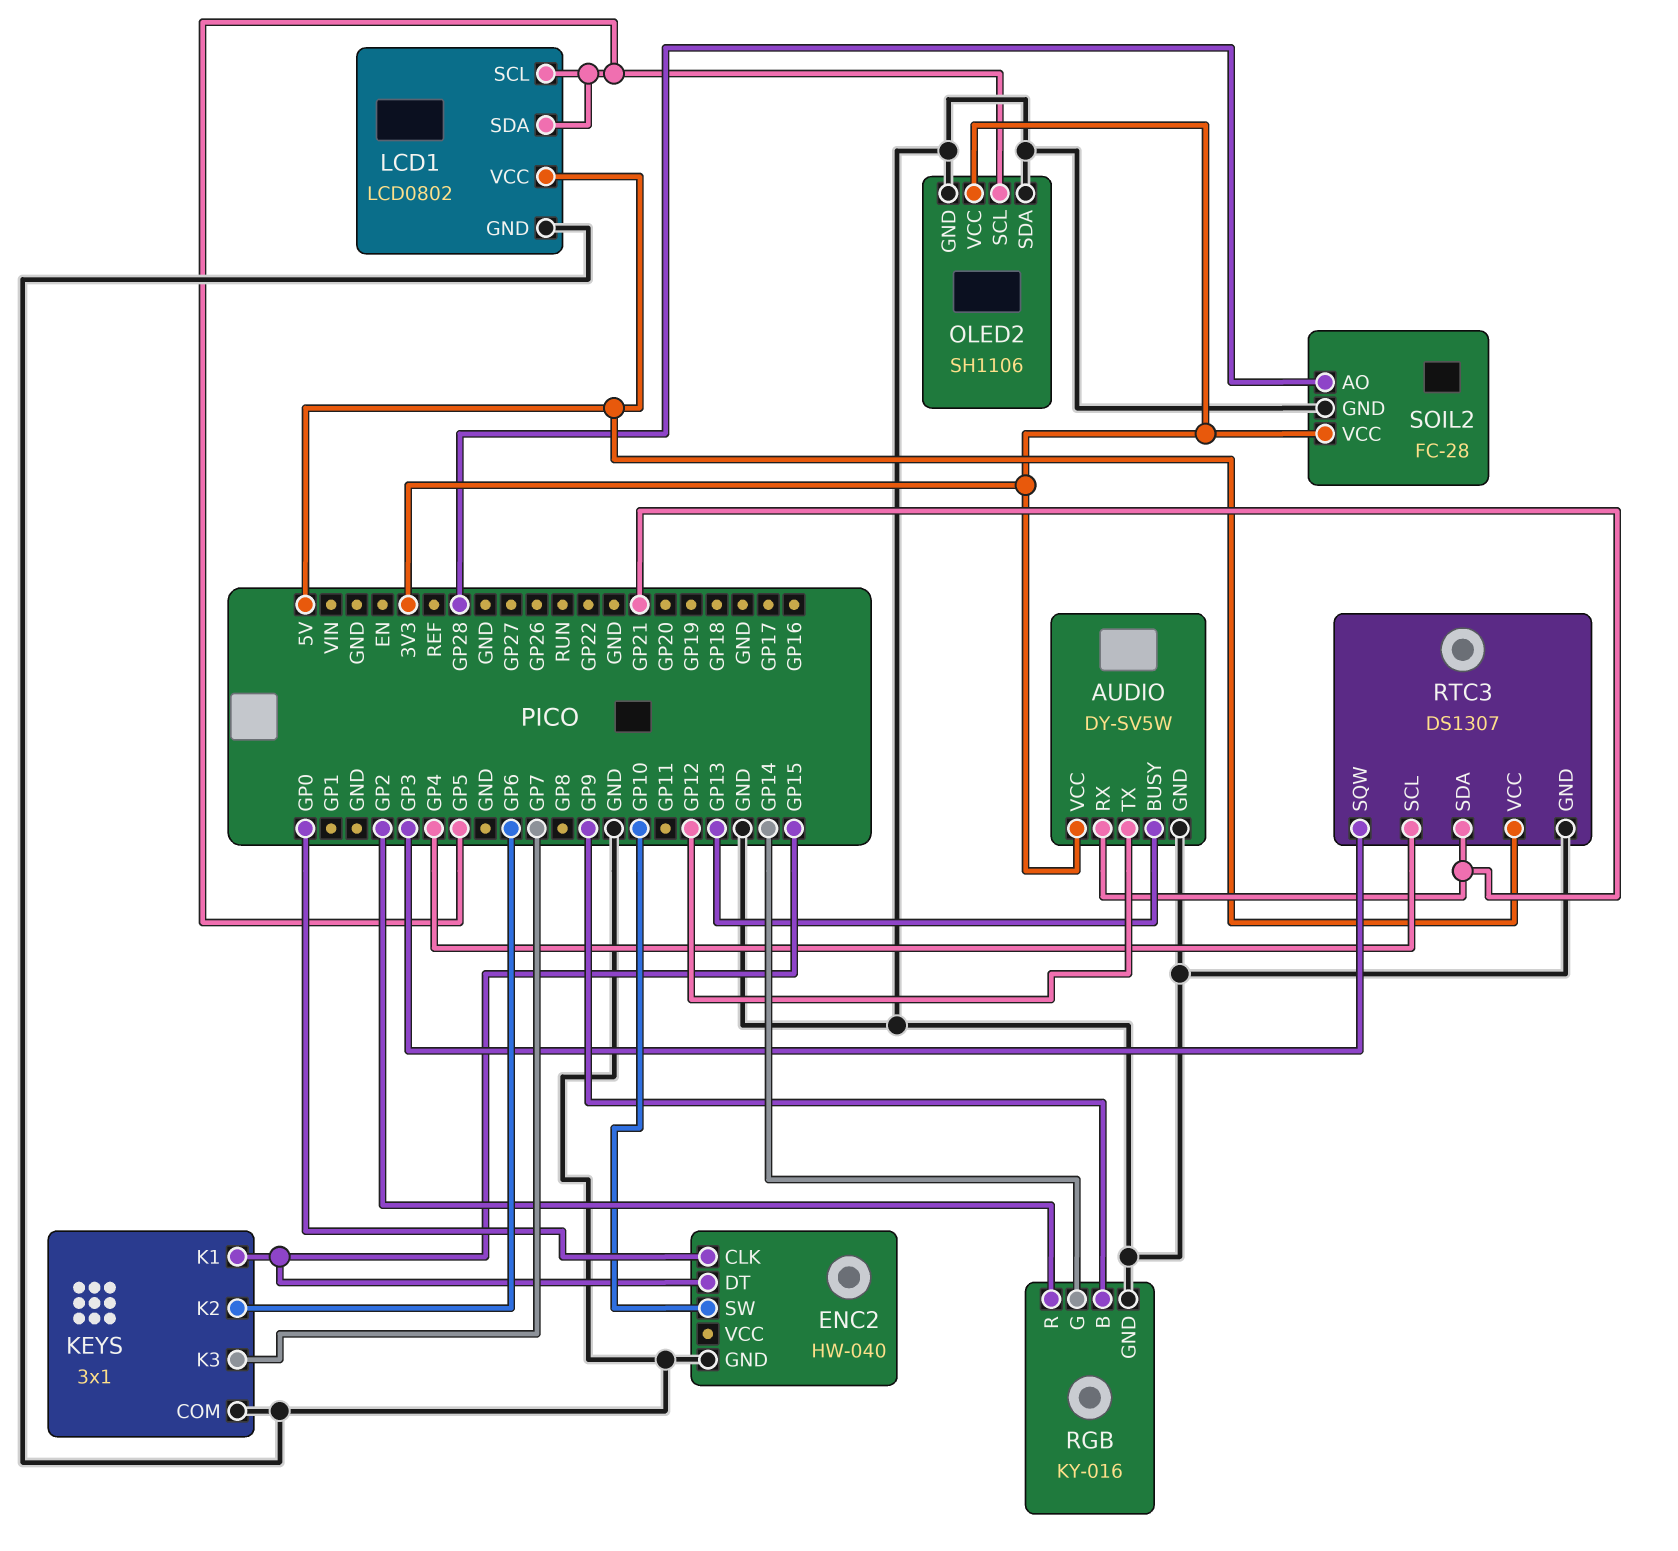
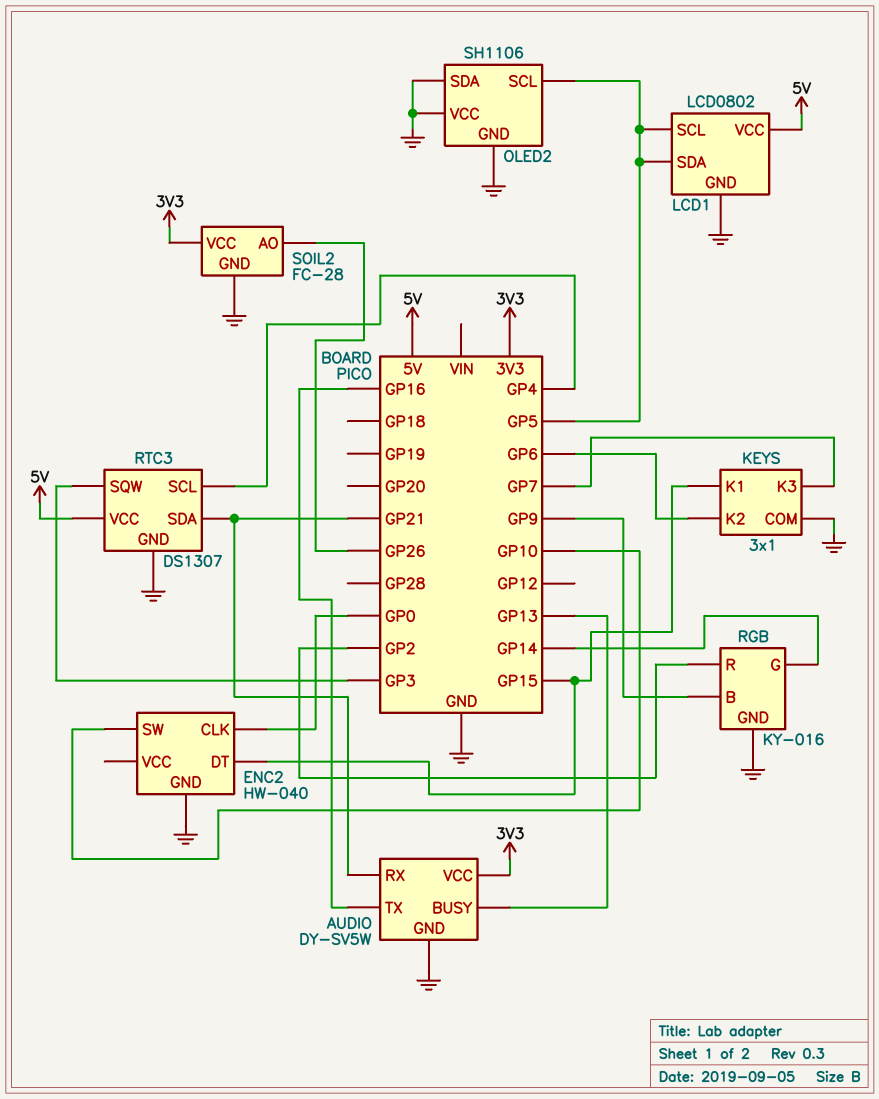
AUDIO pin TX: GP12 -> GP16
OLED2 pin VCC: 3V3 -> GND
SOIL2 pin AO: GP28 -> GP26

